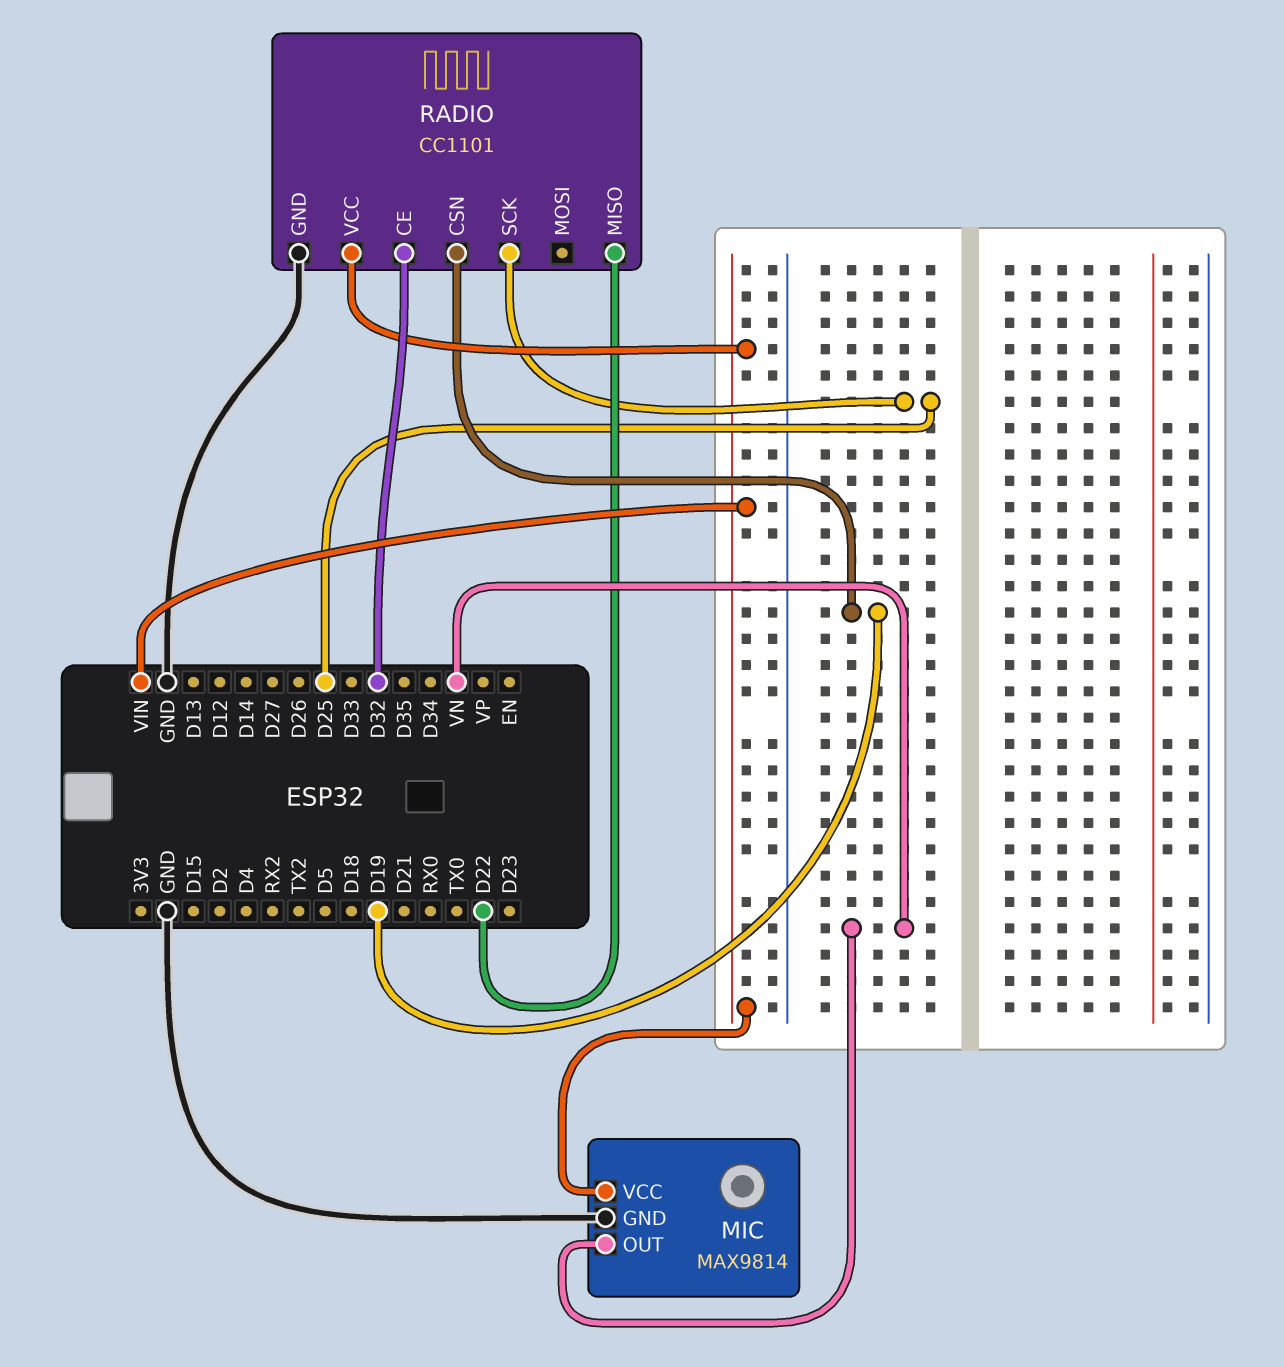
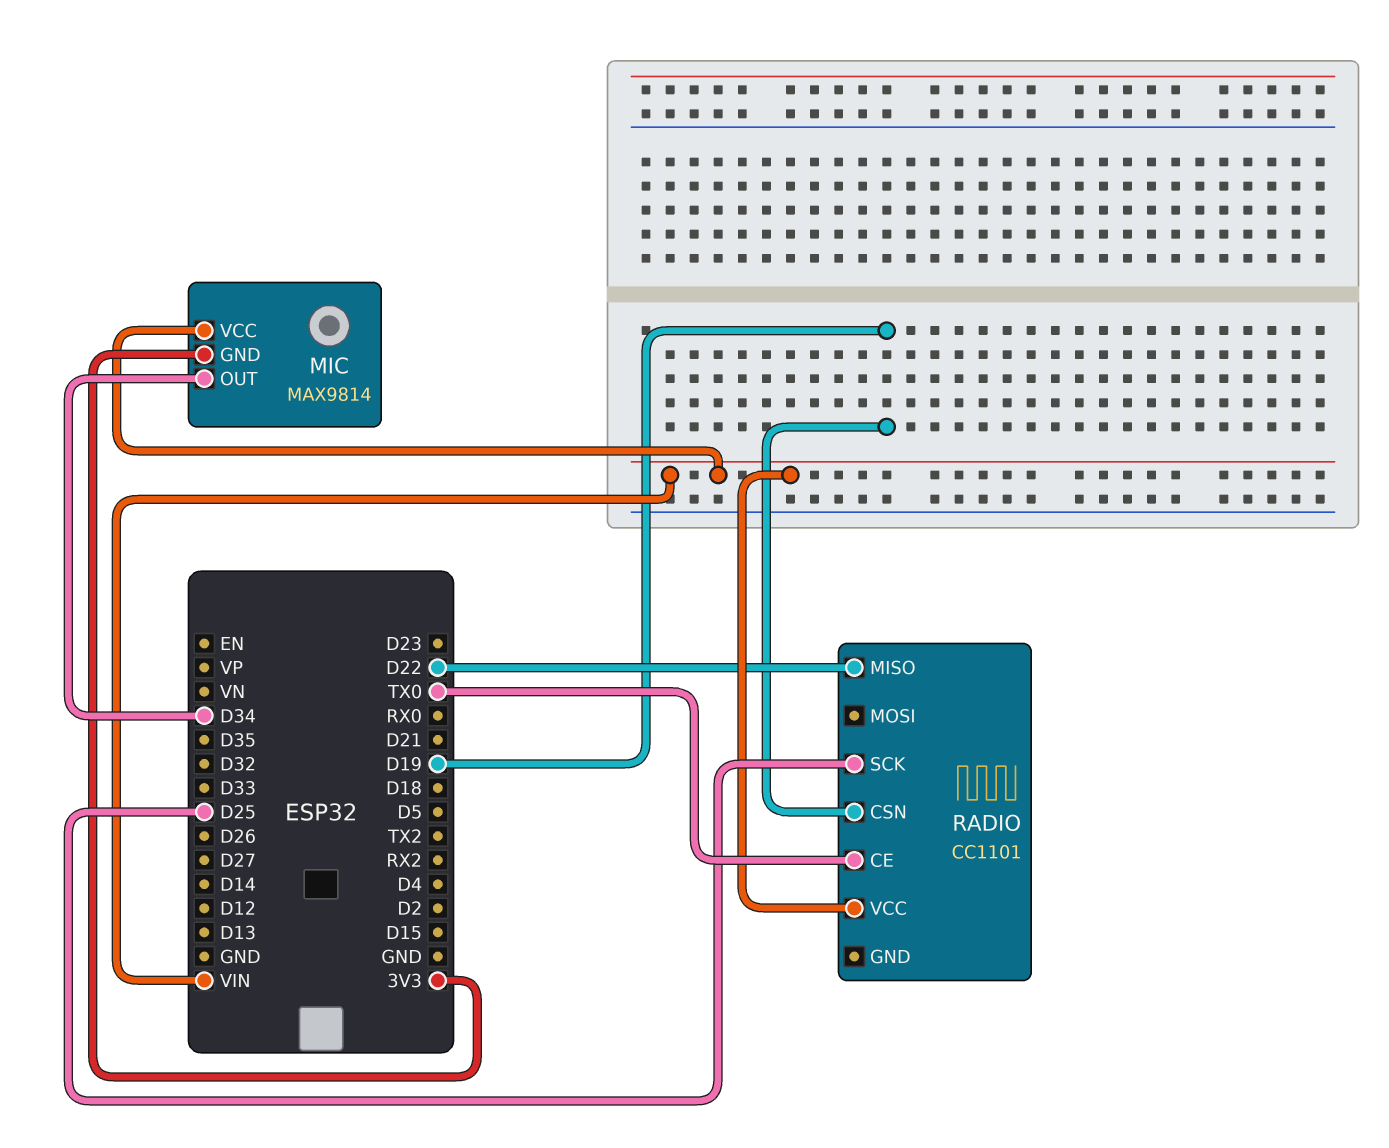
MIC pin GND: GND -> 3V3
MIC pin OUT: VN -> D34
RADIO pin CE: D32 -> TX0
RADIO pin GND: GND -> none

